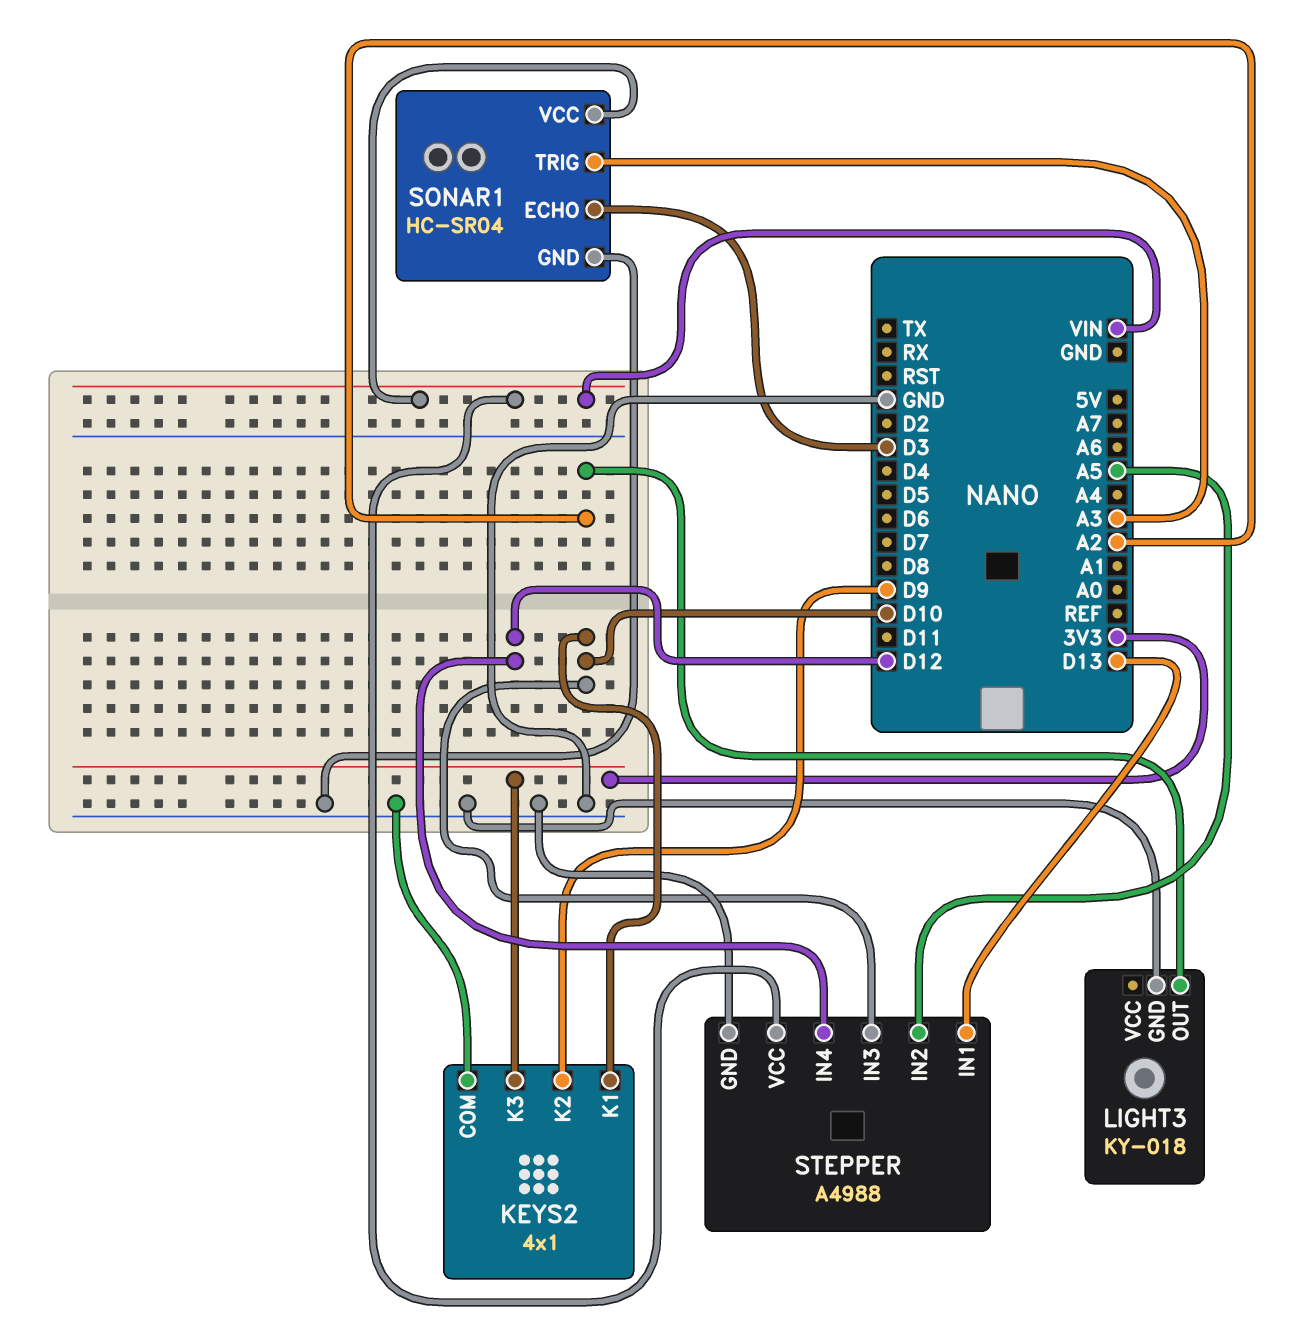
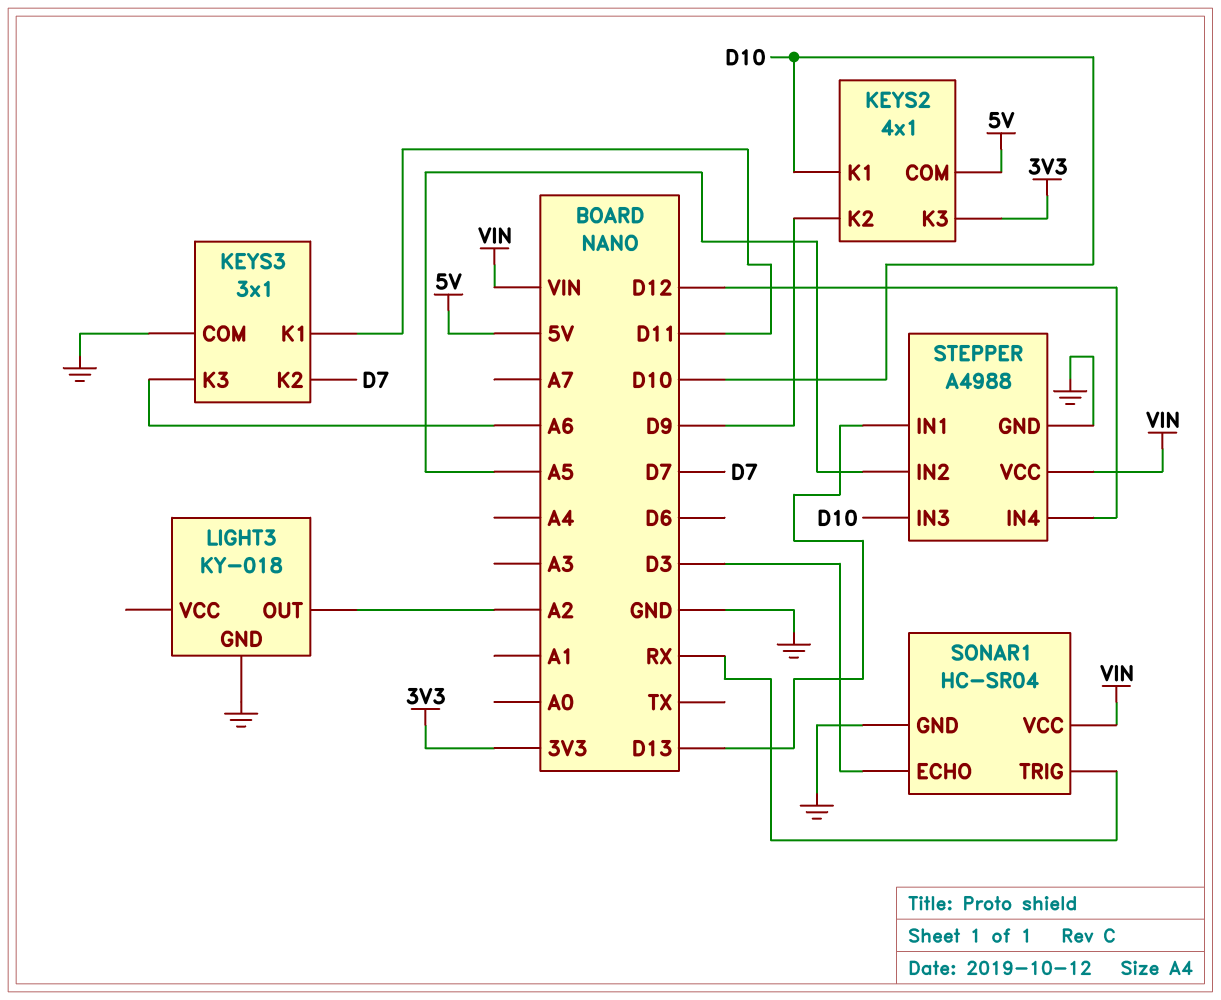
KEYS2 pin COM: GND -> 5V
KEYS3: none -> 3x1
KEYS3 pin COM: none -> GND
KEYS3 pin K1: none -> D11
KEYS3 pin K2: none -> D7
KEYS3 pin K3: none -> A6
SONAR1 pin TRIG: A3 -> RX

